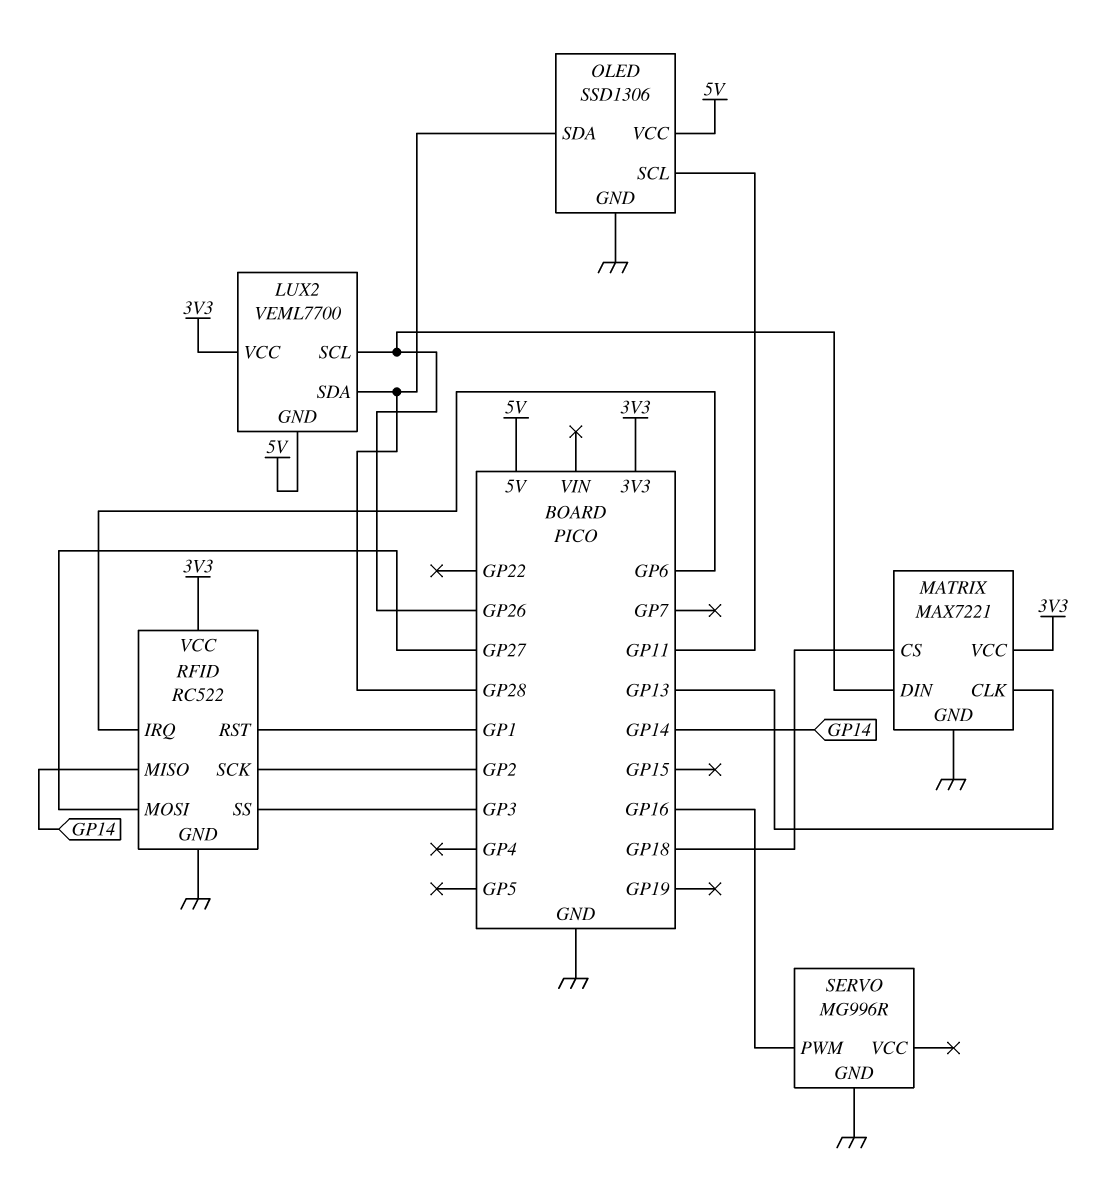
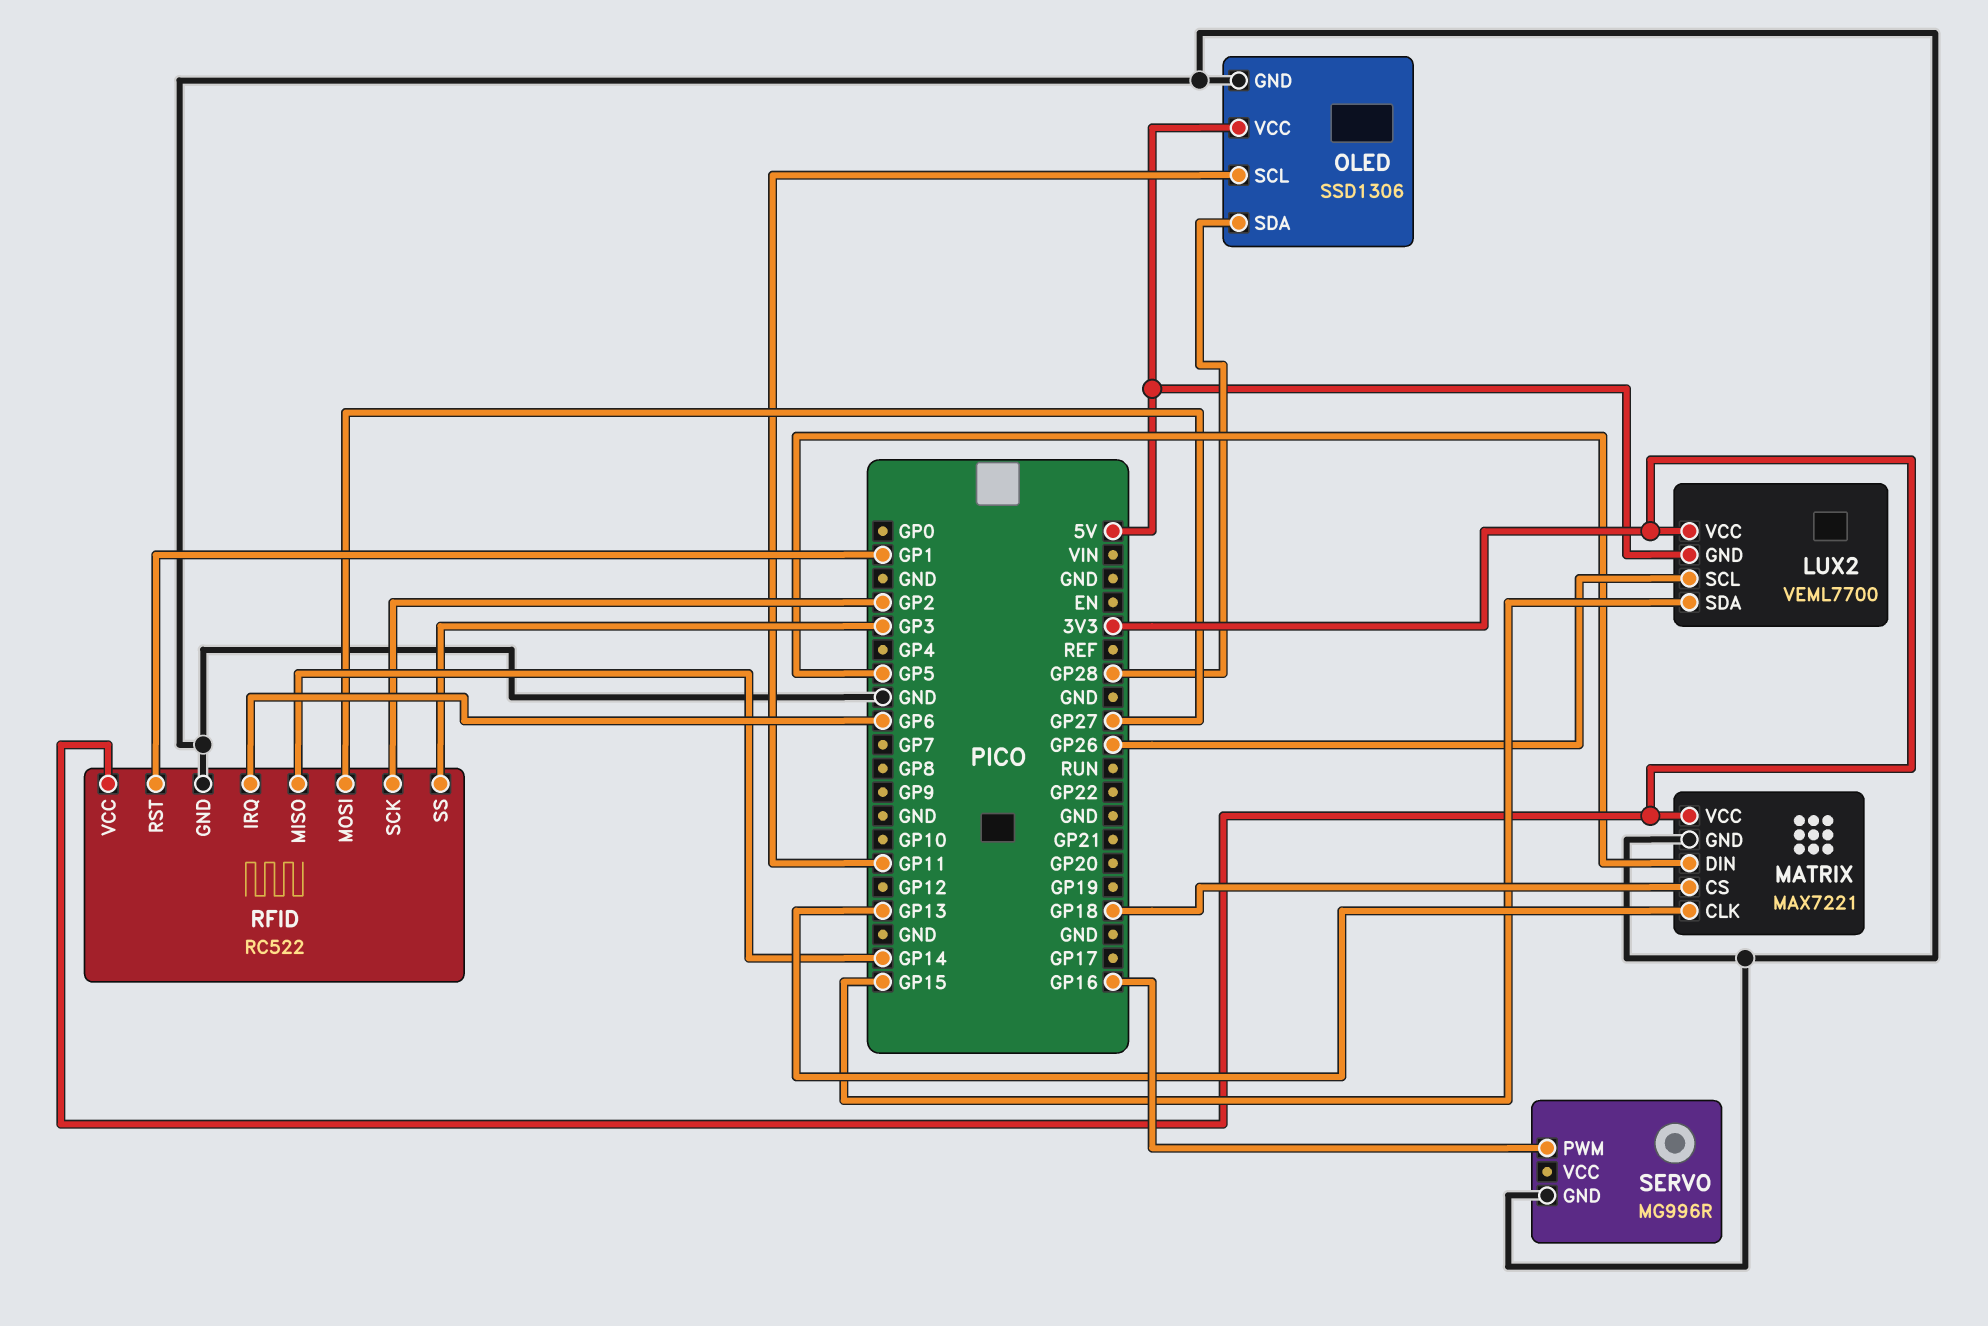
LUX2 pin SDA: GP28 -> GP15
MATRIX pin DIN: GP26 -> GP5

